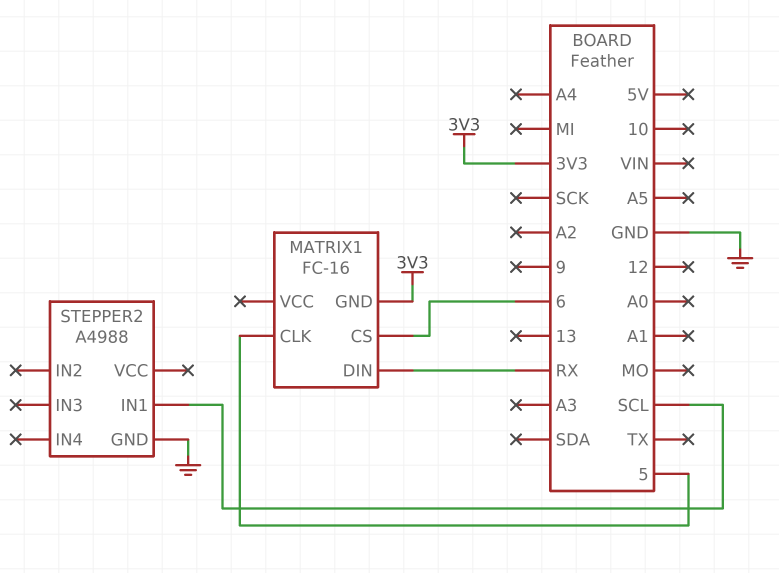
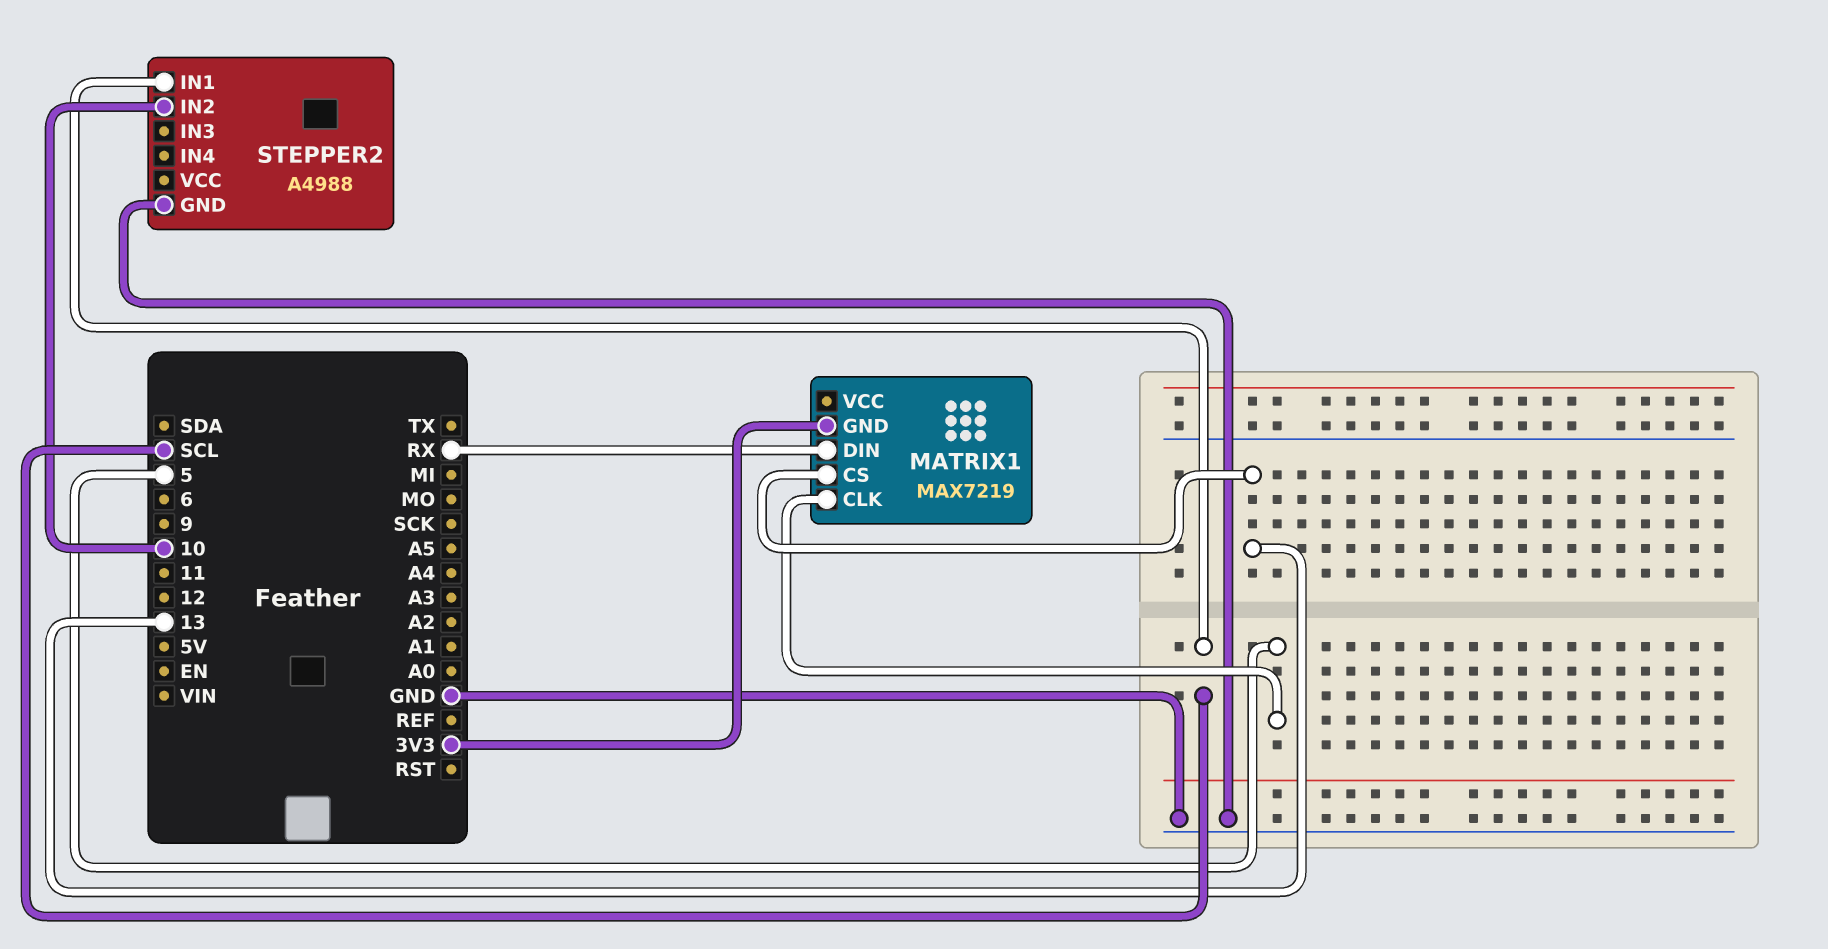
MATRIX1: FC-16 -> MAX7219
MATRIX1 pin CS: 6 -> 13
STEPPER2 pin IN2: none -> 10

